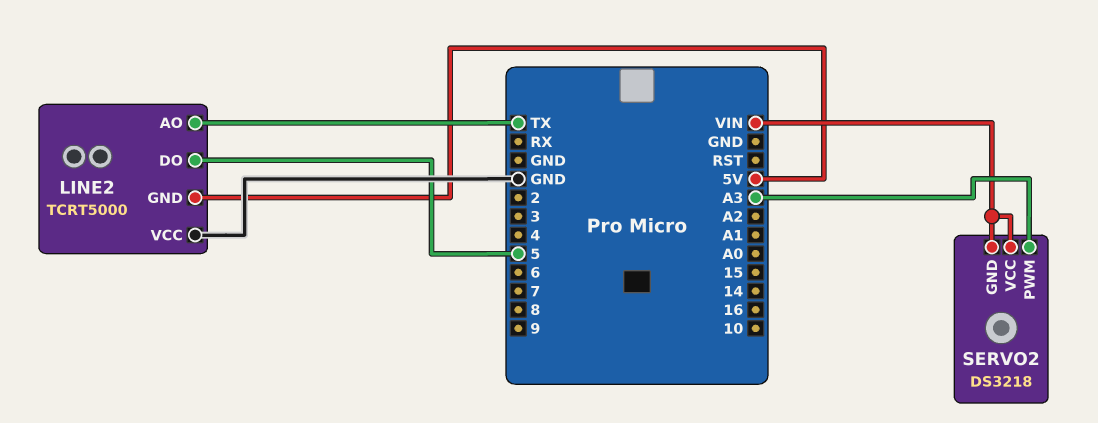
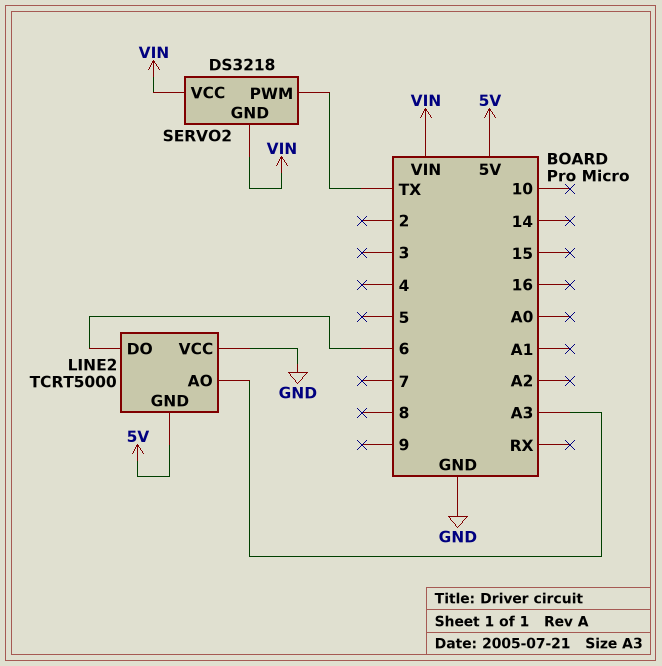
LINE2 pin AO: TX -> A3
LINE2 pin DO: 5 -> 6
SERVO2 pin PWM: A3 -> TX

